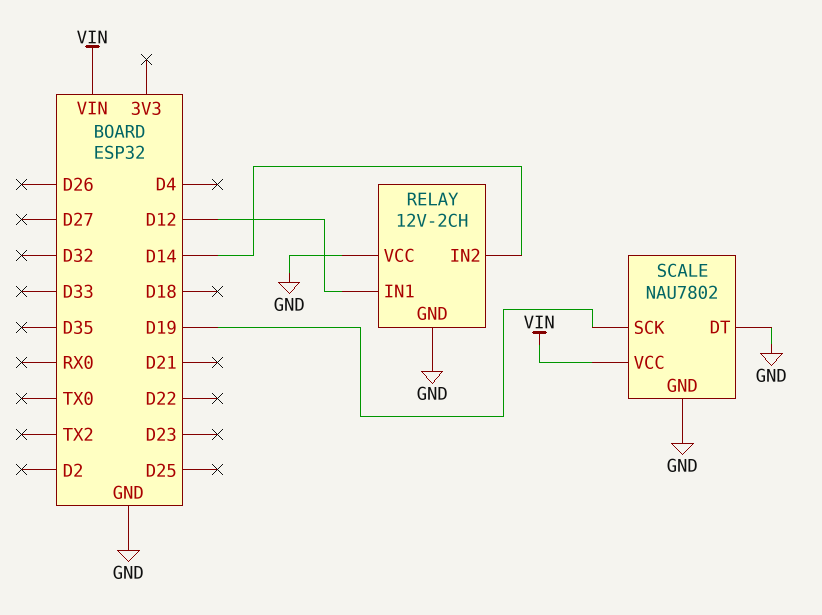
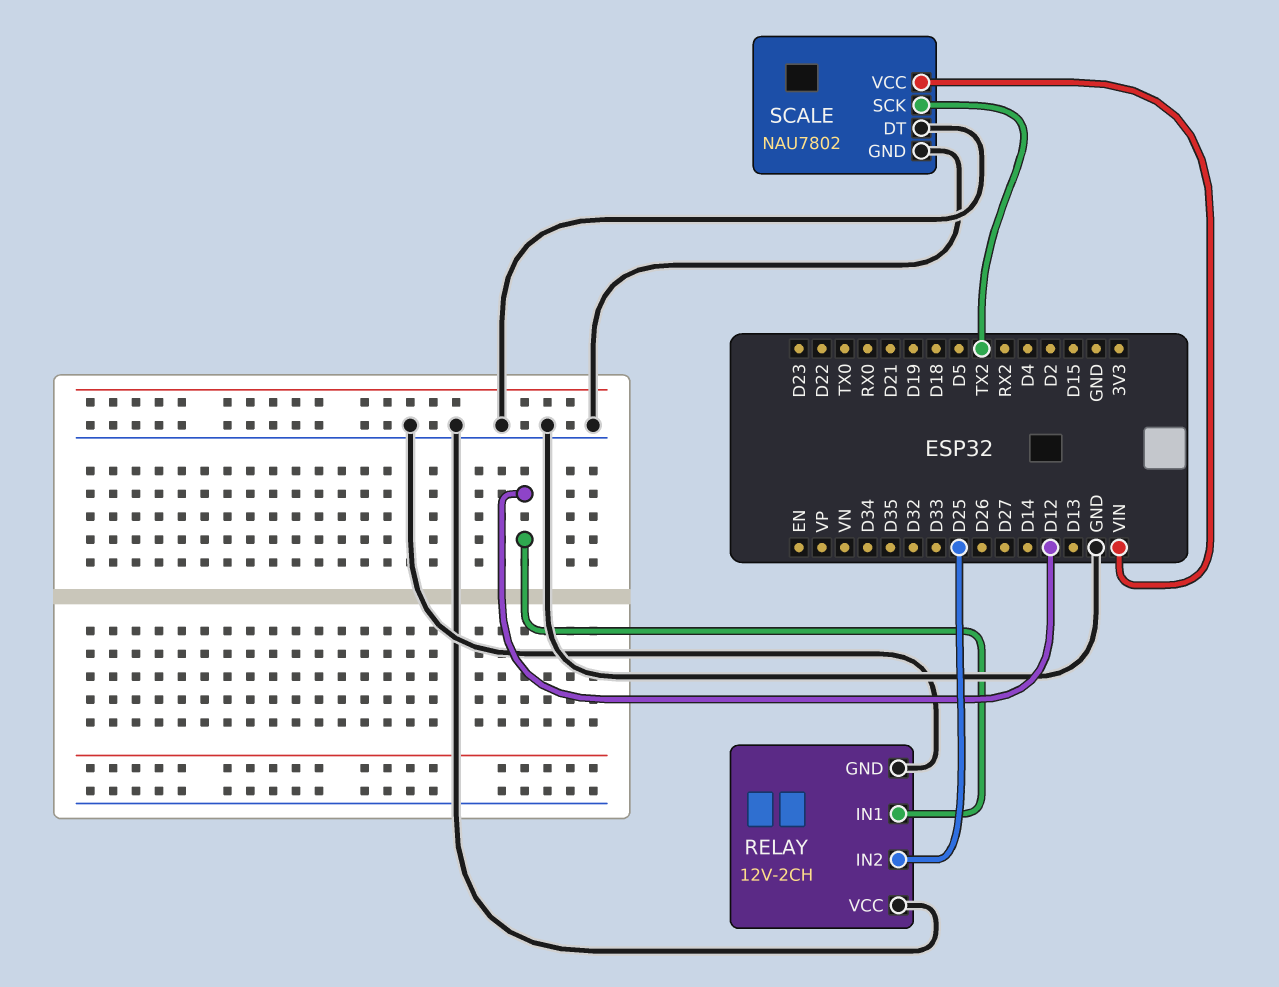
RELAY pin IN2: D14 -> D25
SCALE pin SCK: D19 -> TX2

